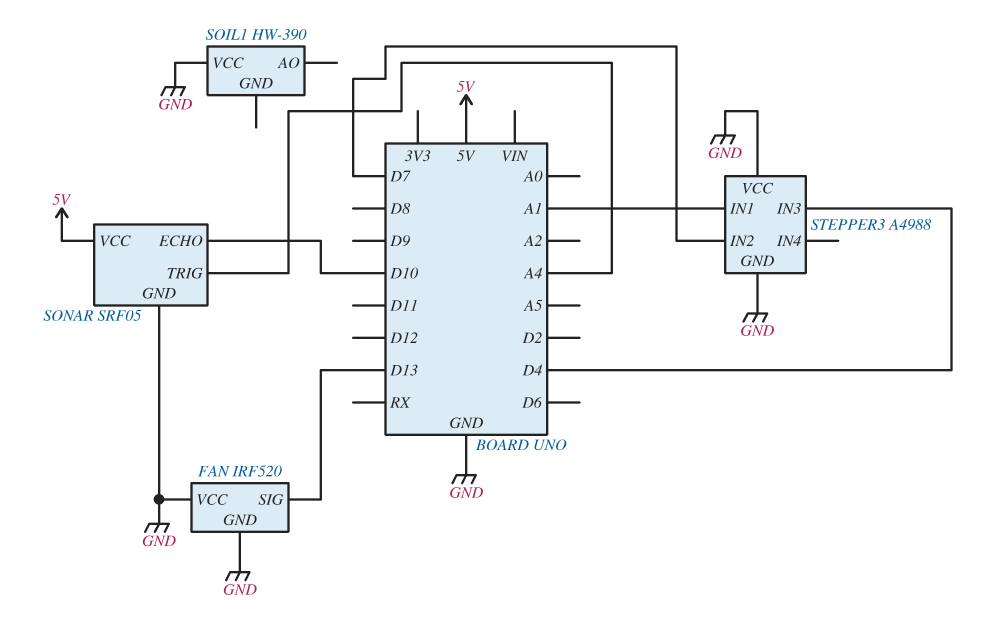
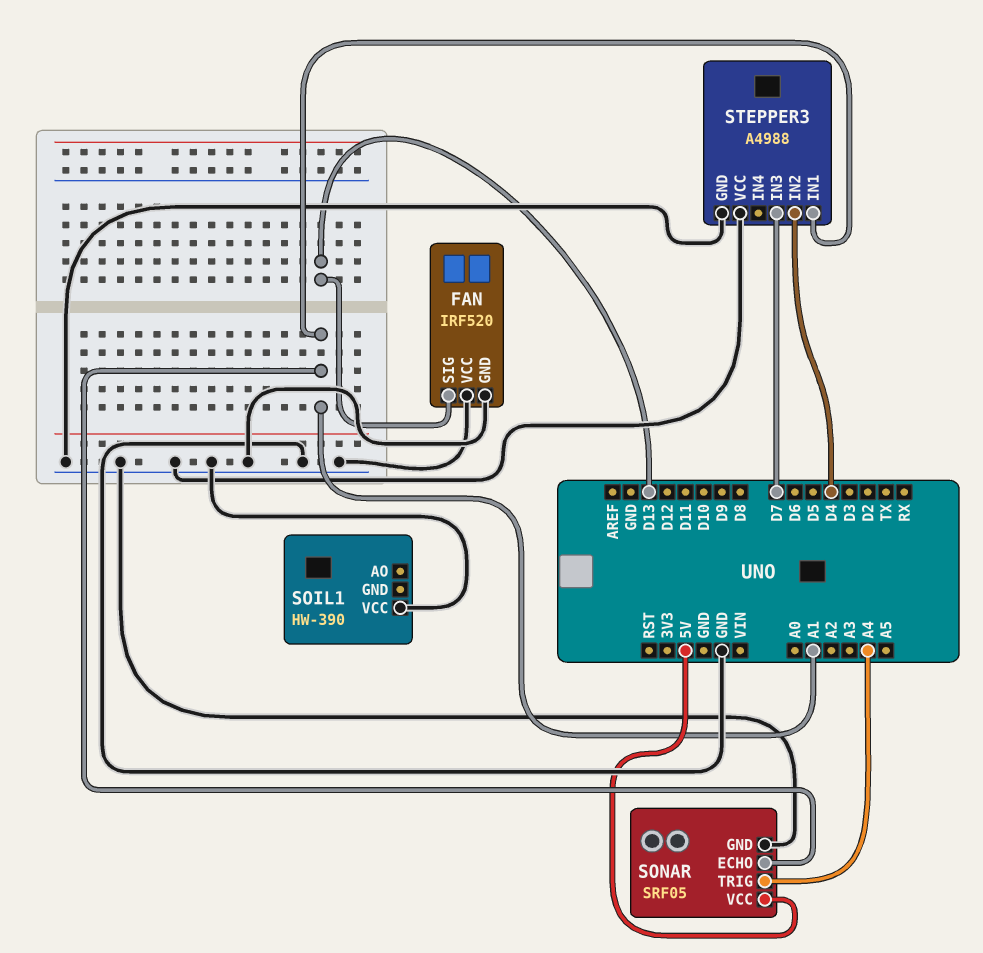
SONAR pin ECHO: D10 -> A1
STEPPER3 pin IN2: D7 -> D4
STEPPER3 pin IN3: D4 -> D7

